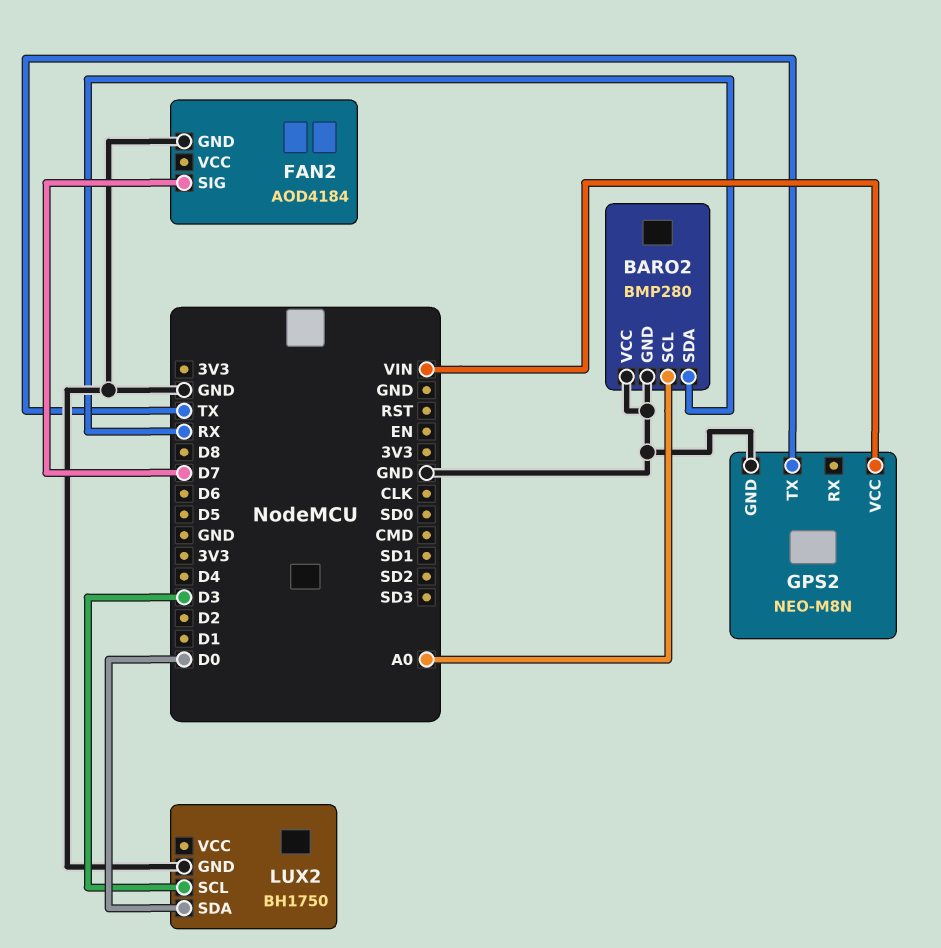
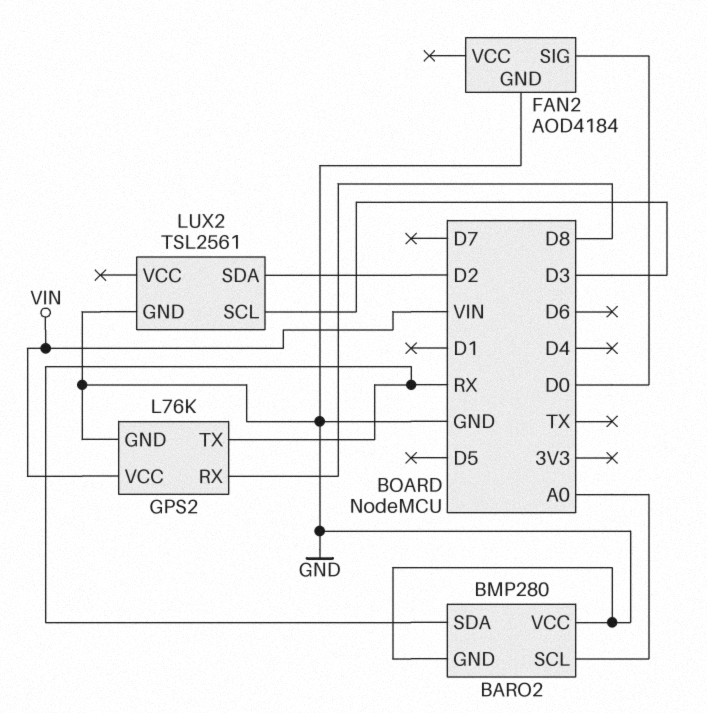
FAN2 pin SIG: D7 -> D0
GPS2: NEO-M8N -> L76K
GPS2 pin RX: none -> D8
GPS2 pin TX: TX -> RX
LUX2: BH1750 -> TSL2561
LUX2 pin SDA: D0 -> D2

